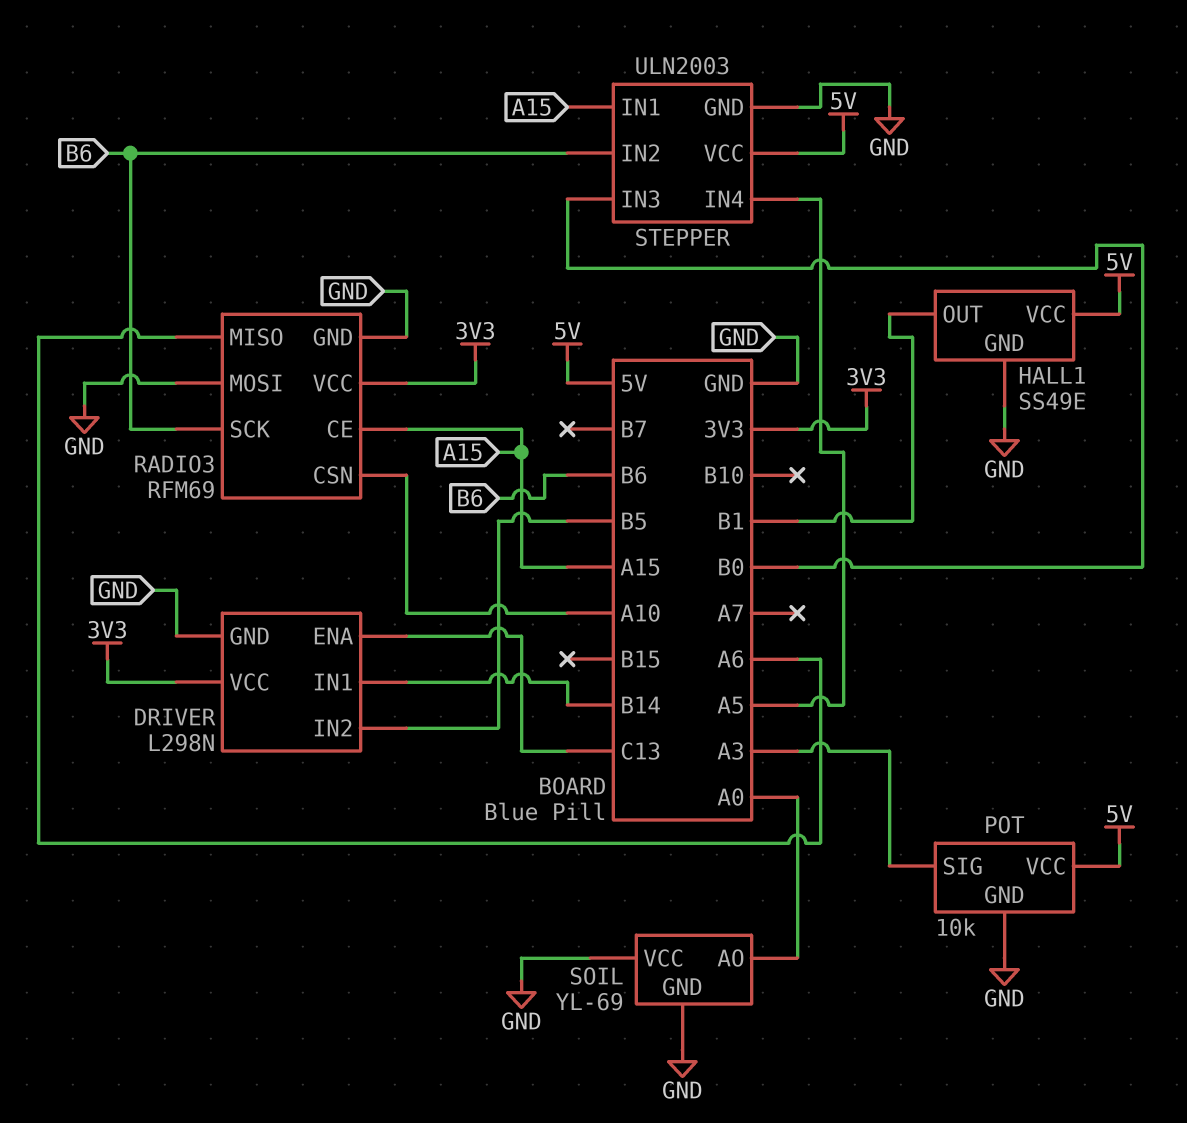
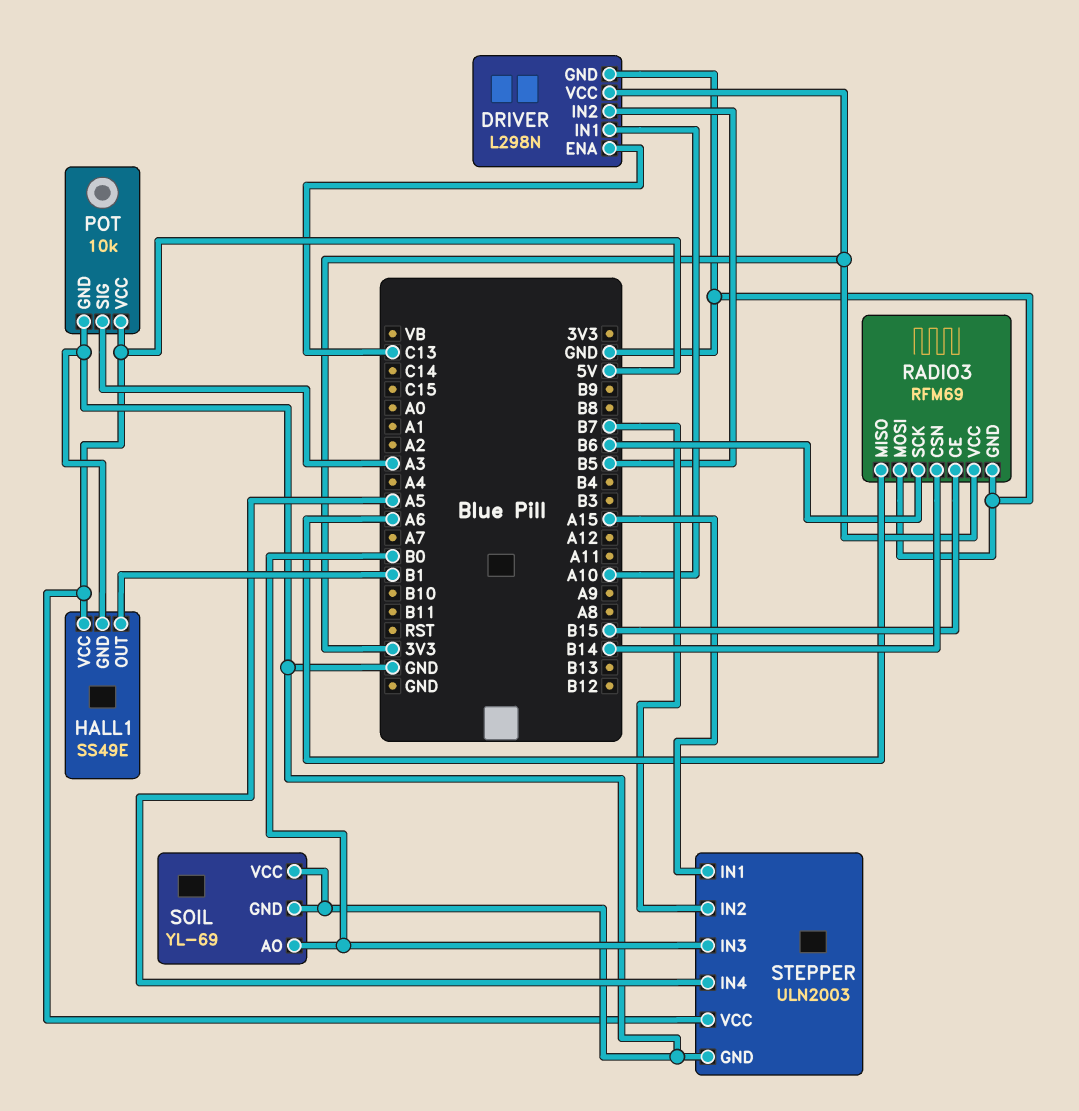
DRIVER pin IN1: B14 -> A10
RADIO3 pin CE: A15 -> B15
RADIO3 pin CSN: A10 -> B14
SOIL pin AO: A0 -> B0
STEPPER pin IN2: B6 -> B7

